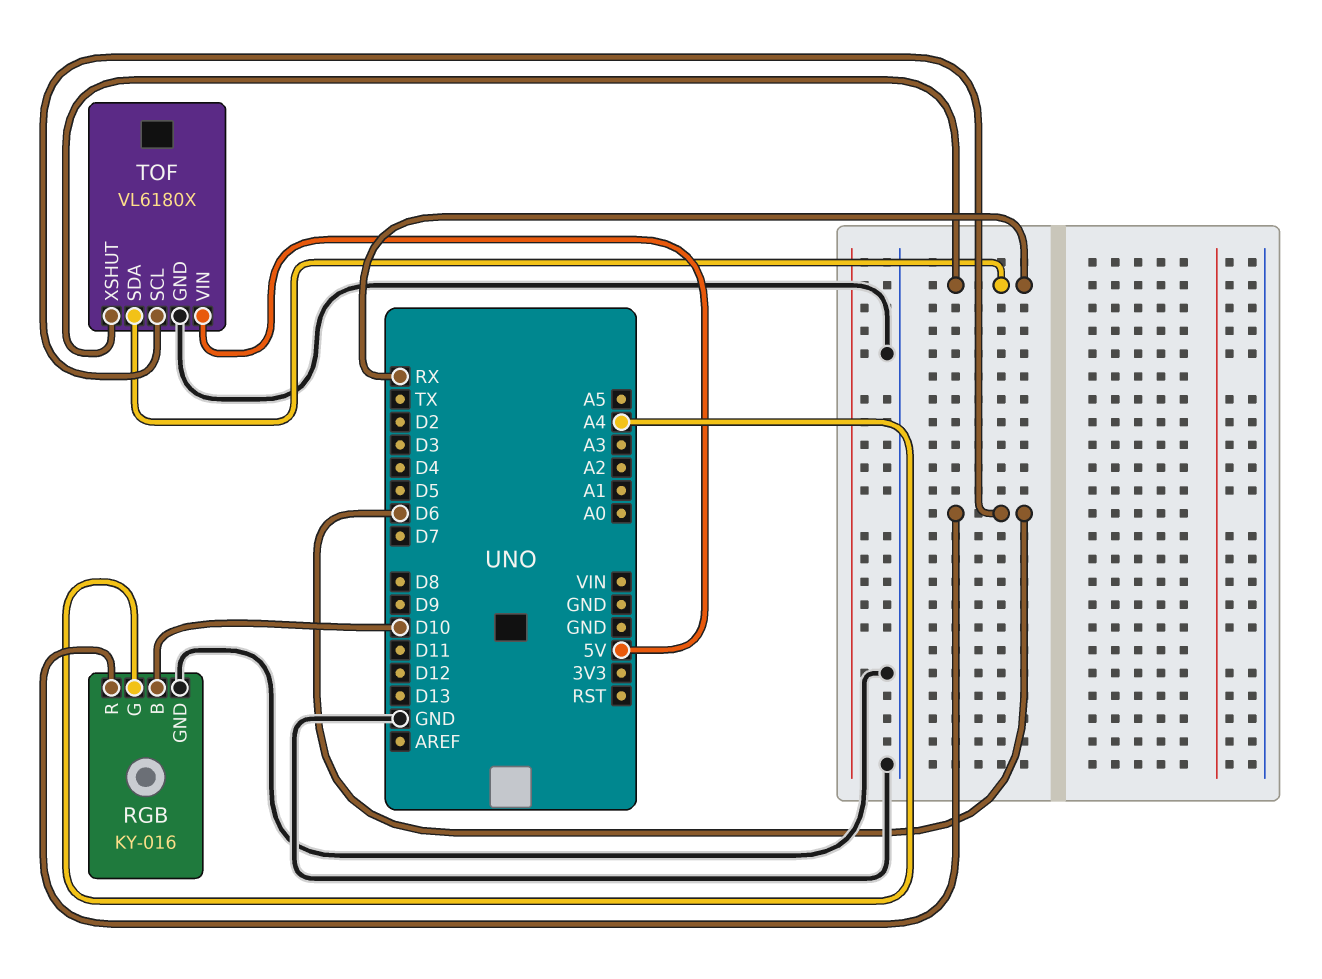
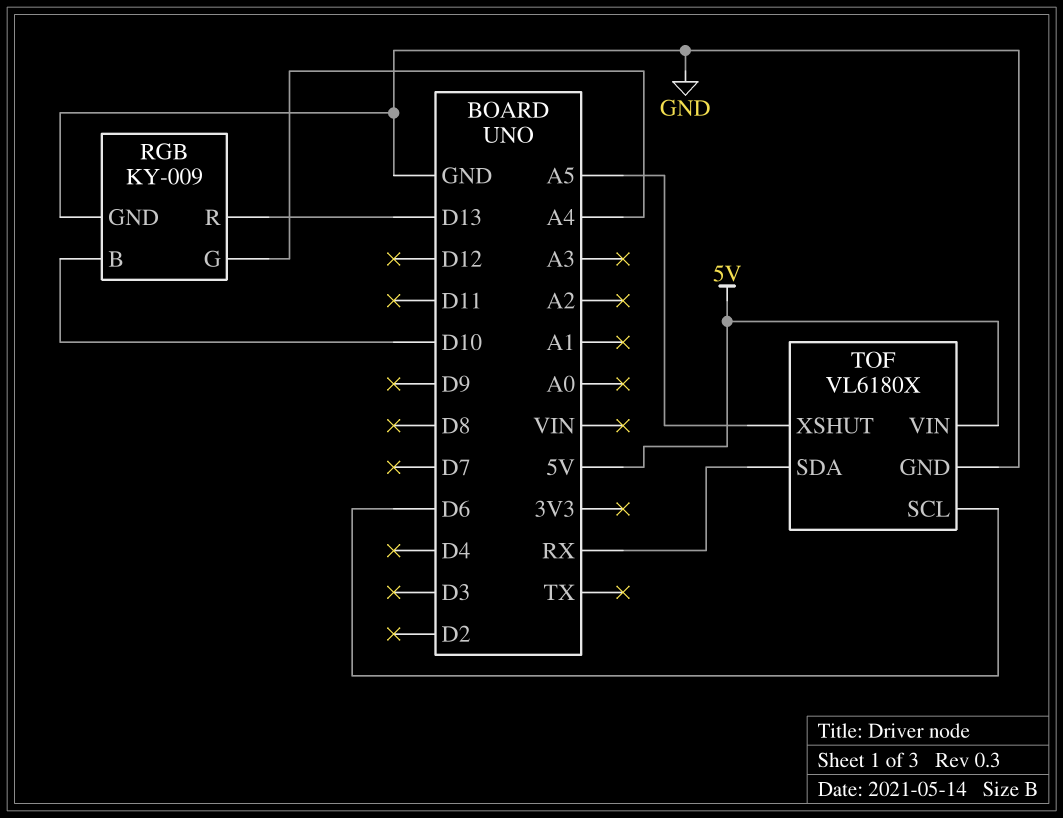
RGB: KY-016 -> KY-009
RGB pin R: D6 -> D13
TOF pin XSHUT: RX -> A5

